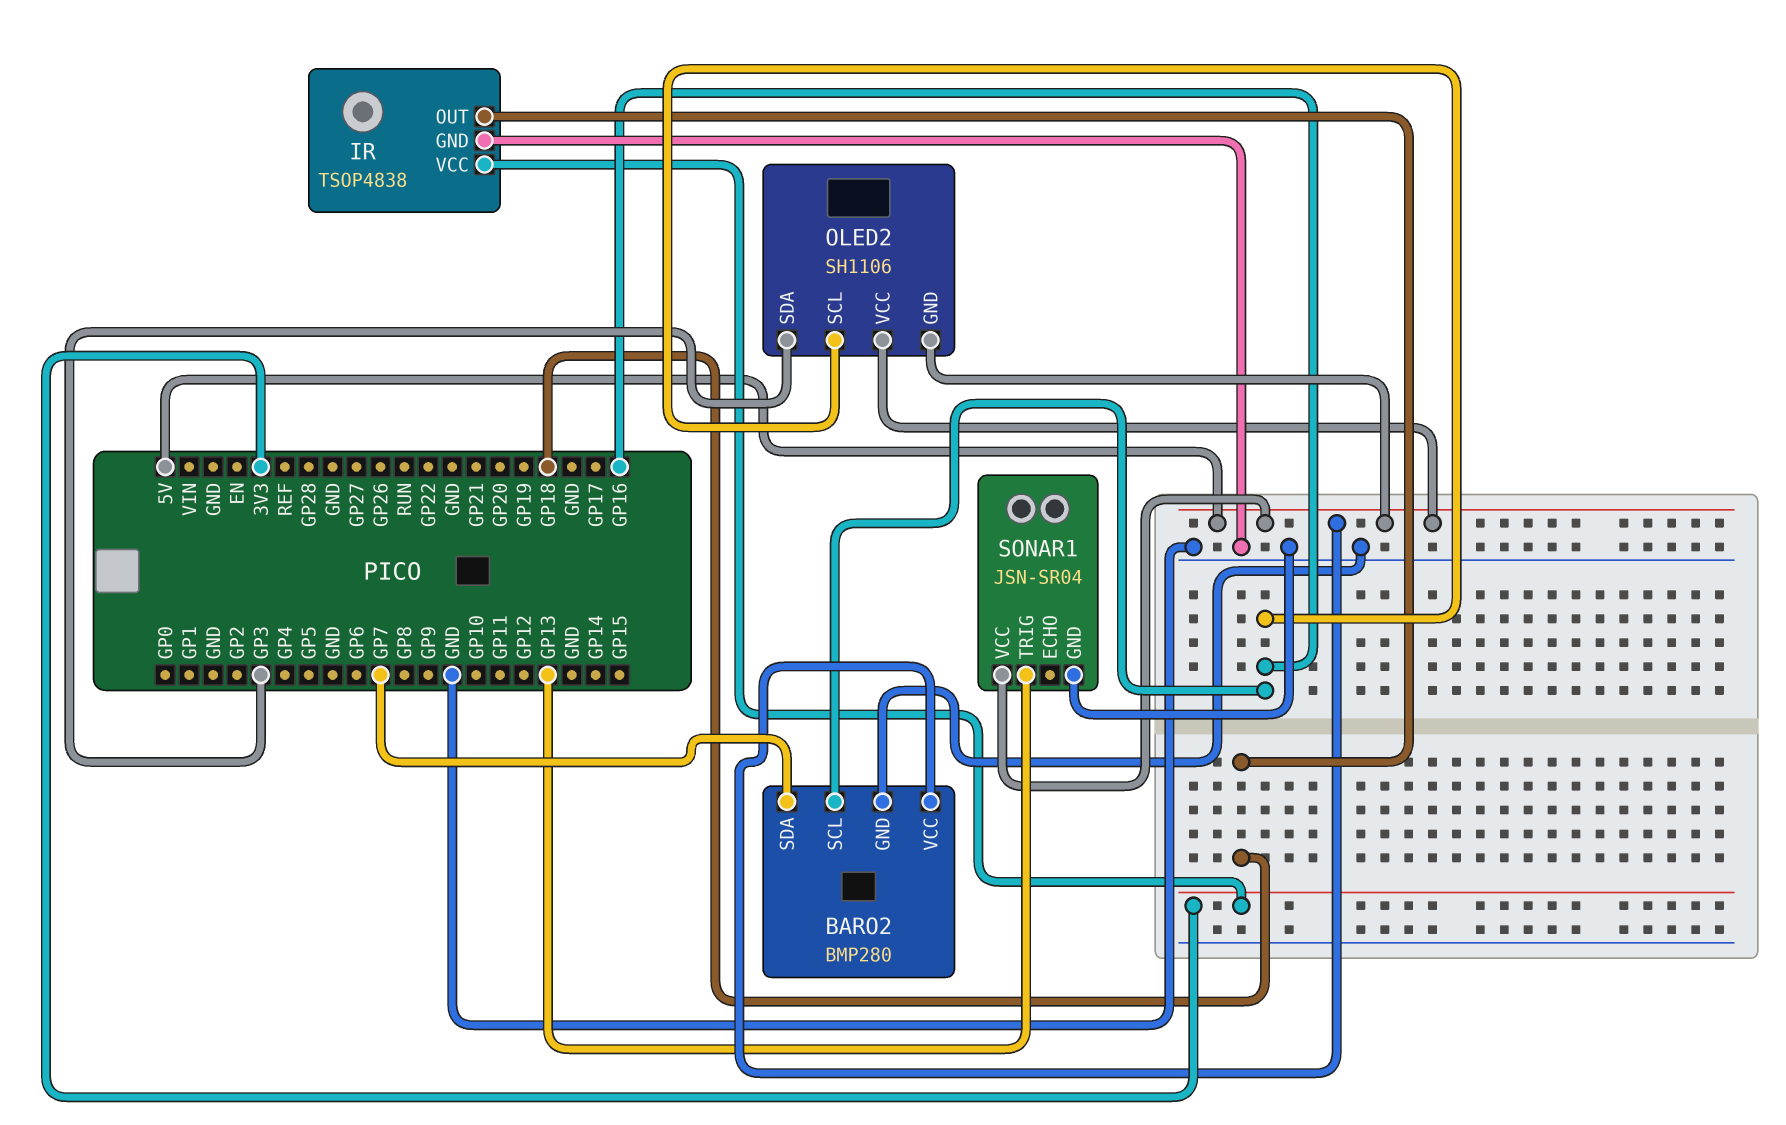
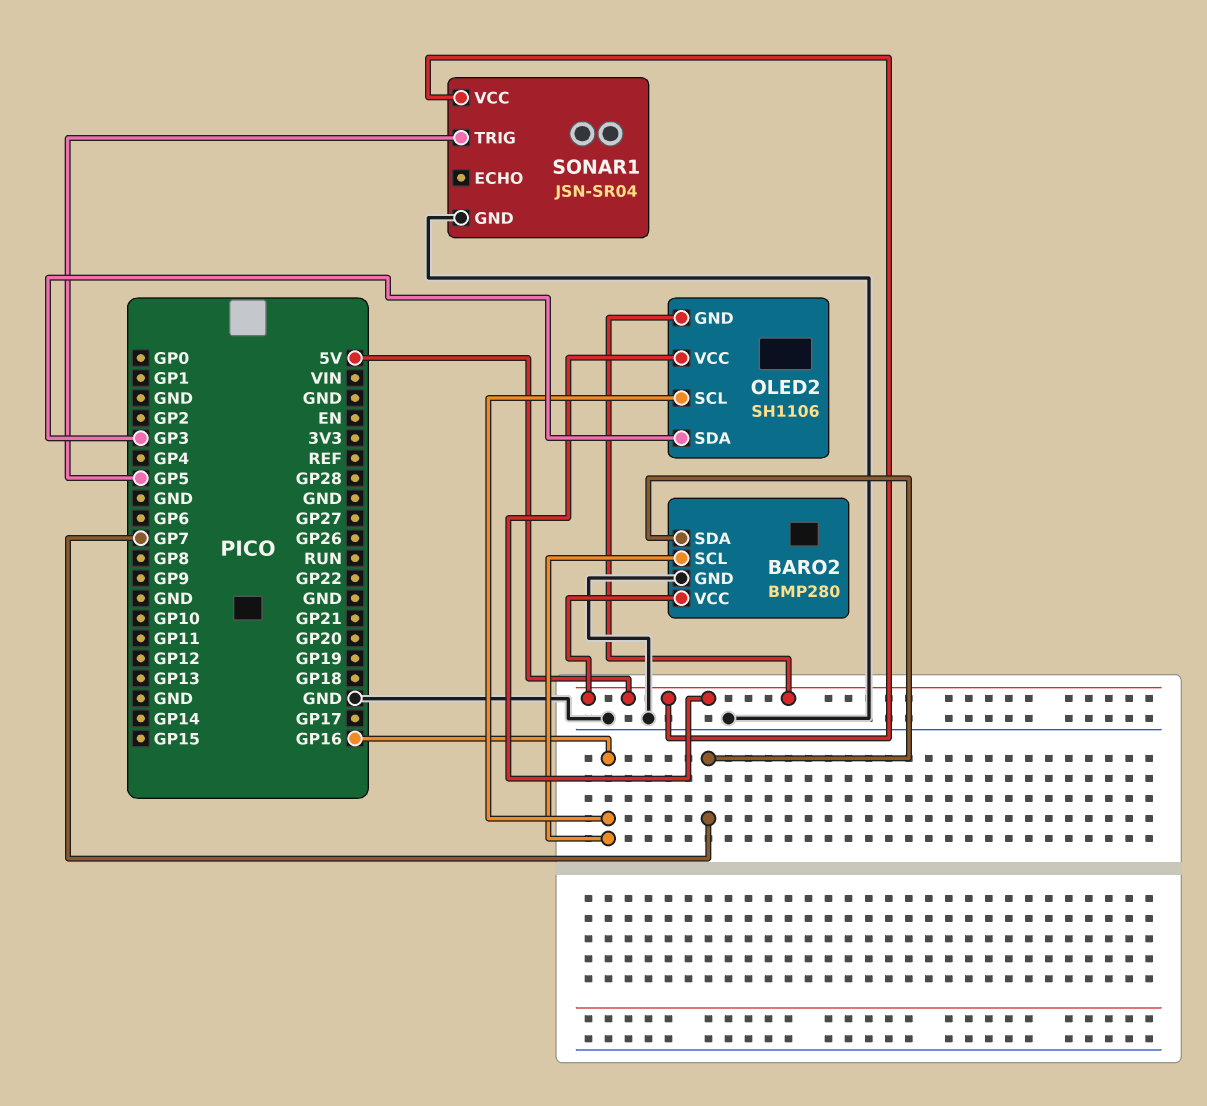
IR: TSOP4838 -> none
IR pin GND: GND -> none
IR pin OUT: GP18 -> none
IR pin VCC: 3V3 -> none
SONAR1 pin TRIG: GP13 -> GP5

